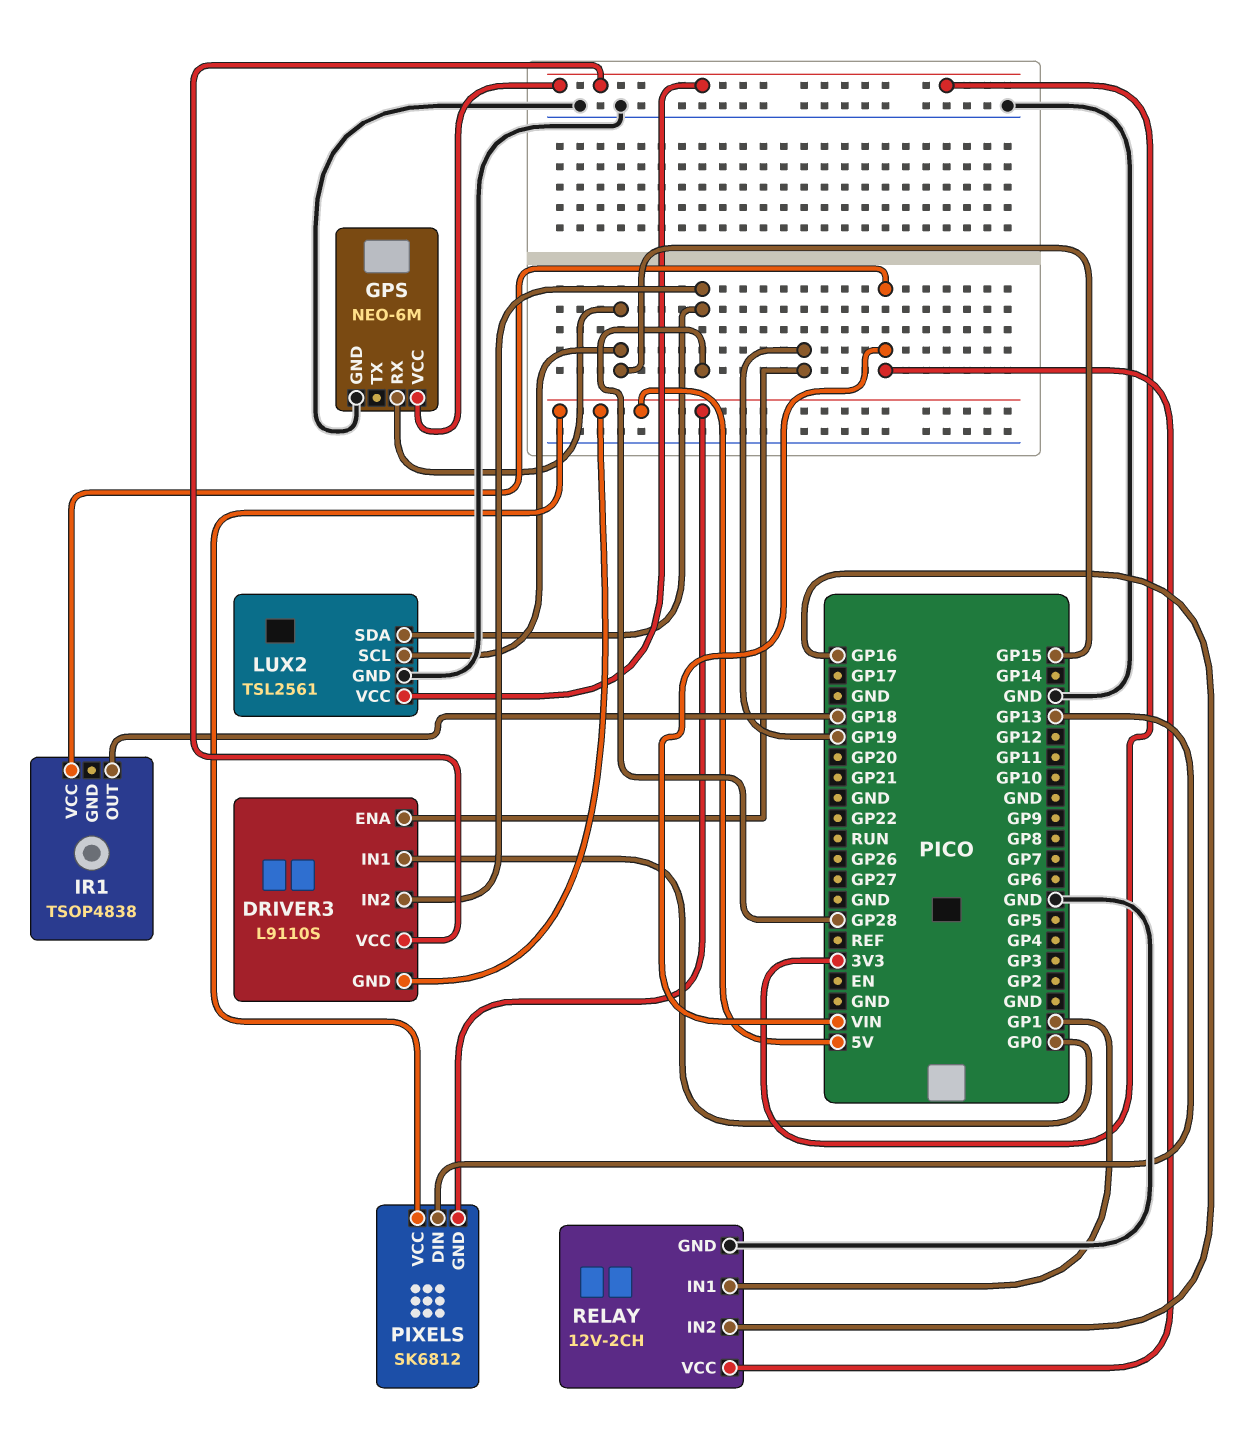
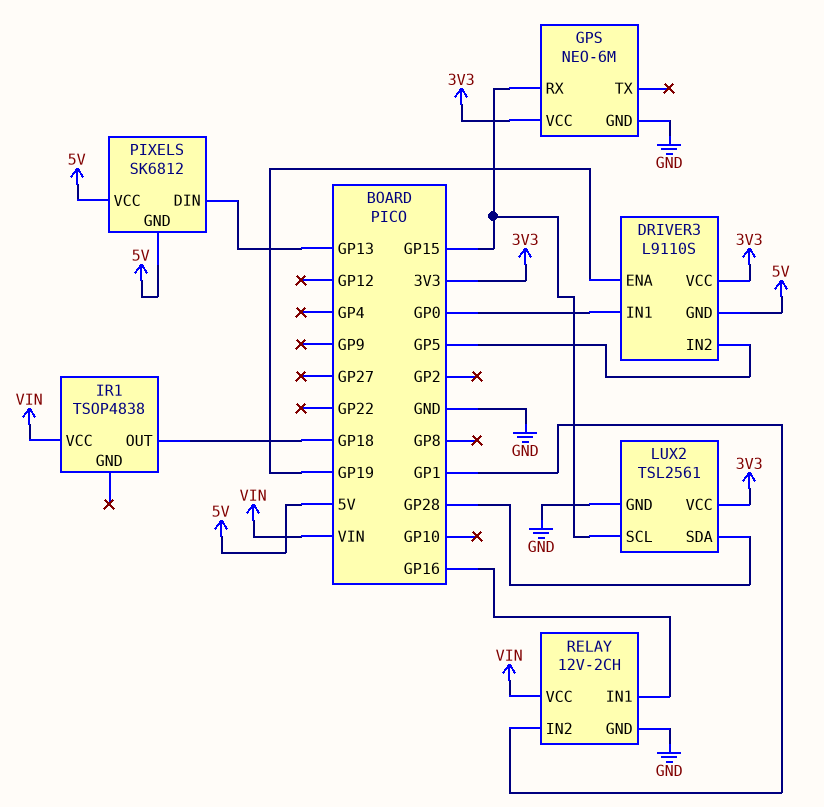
DRIVER3 pin IN2: GP28 -> GP5
RELAY pin IN1: GP1 -> GP16
RELAY pin IN2: GP16 -> GP1

